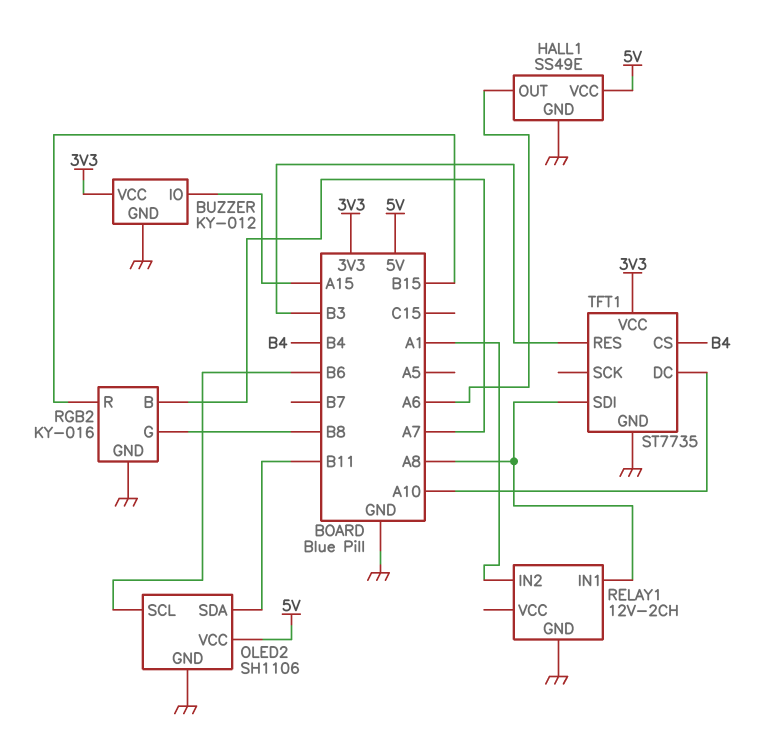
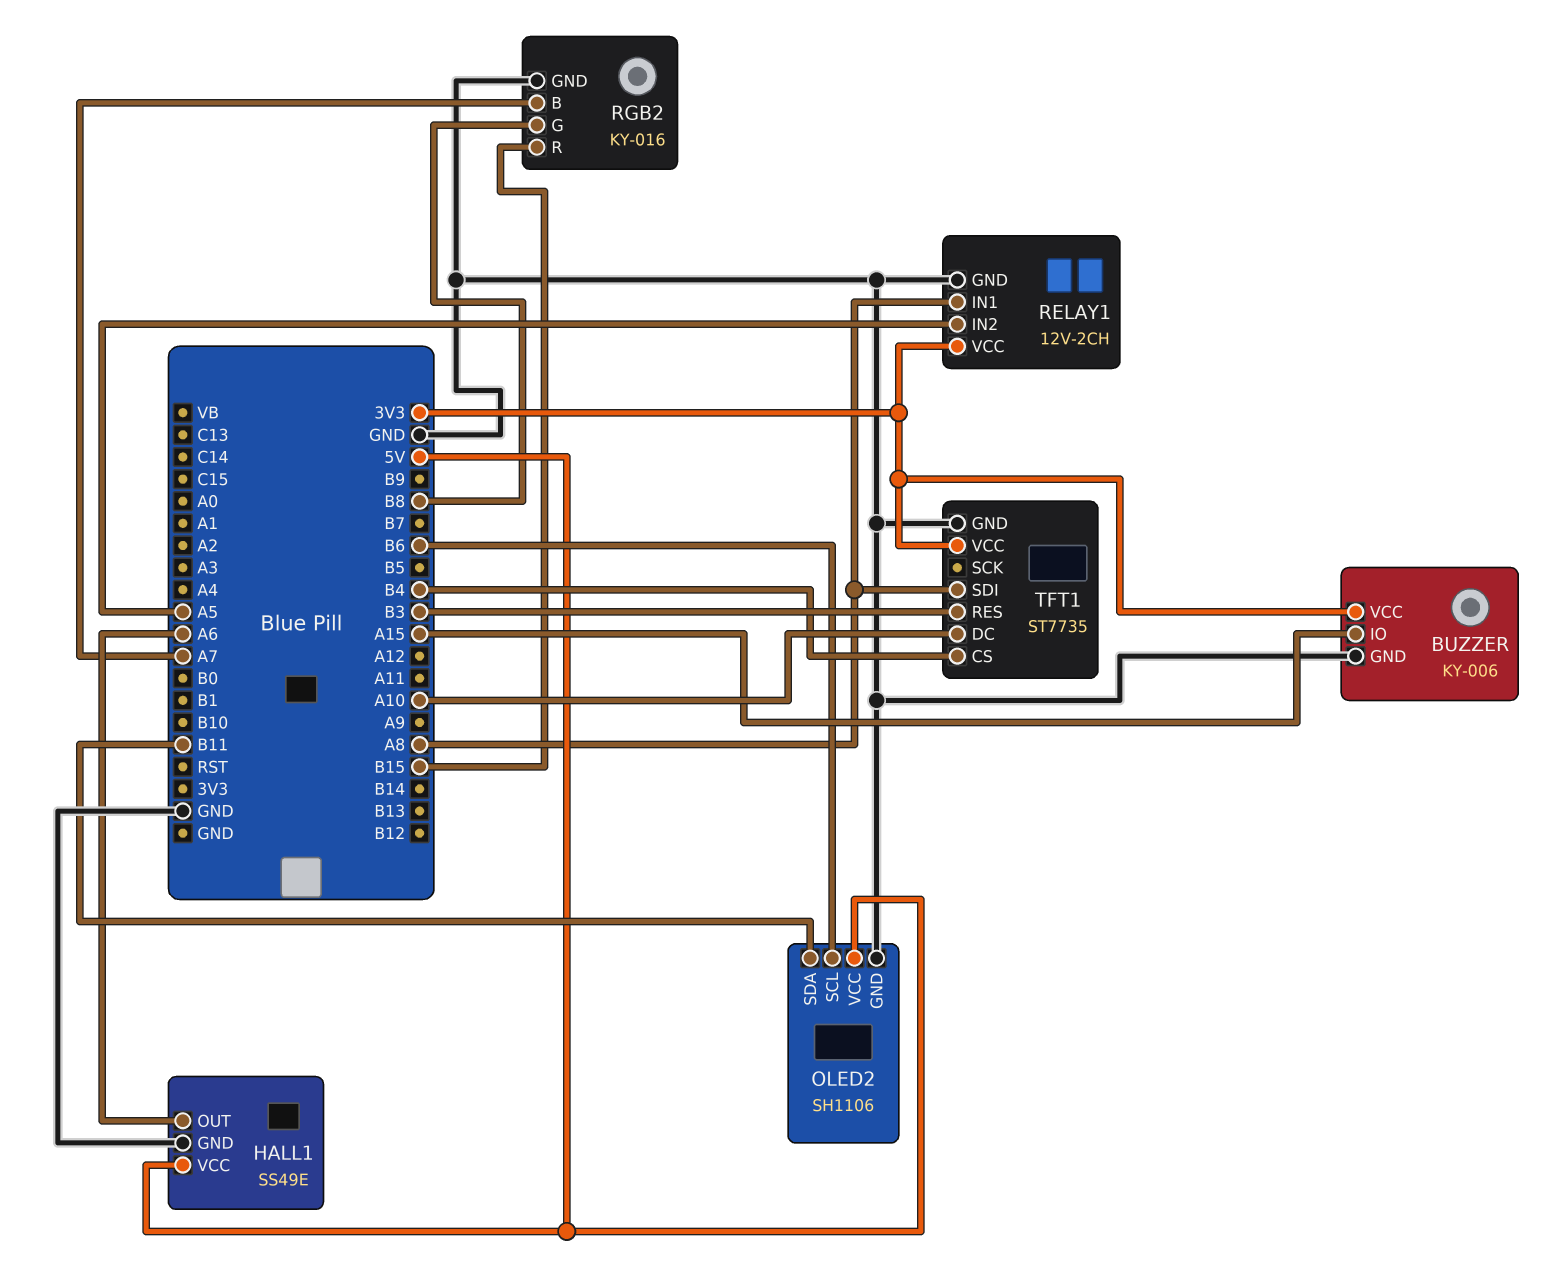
BUZZER: KY-012 -> KY-006
RELAY1 pin IN2: A1 -> A5
RELAY1 pin VCC: none -> 3V3

